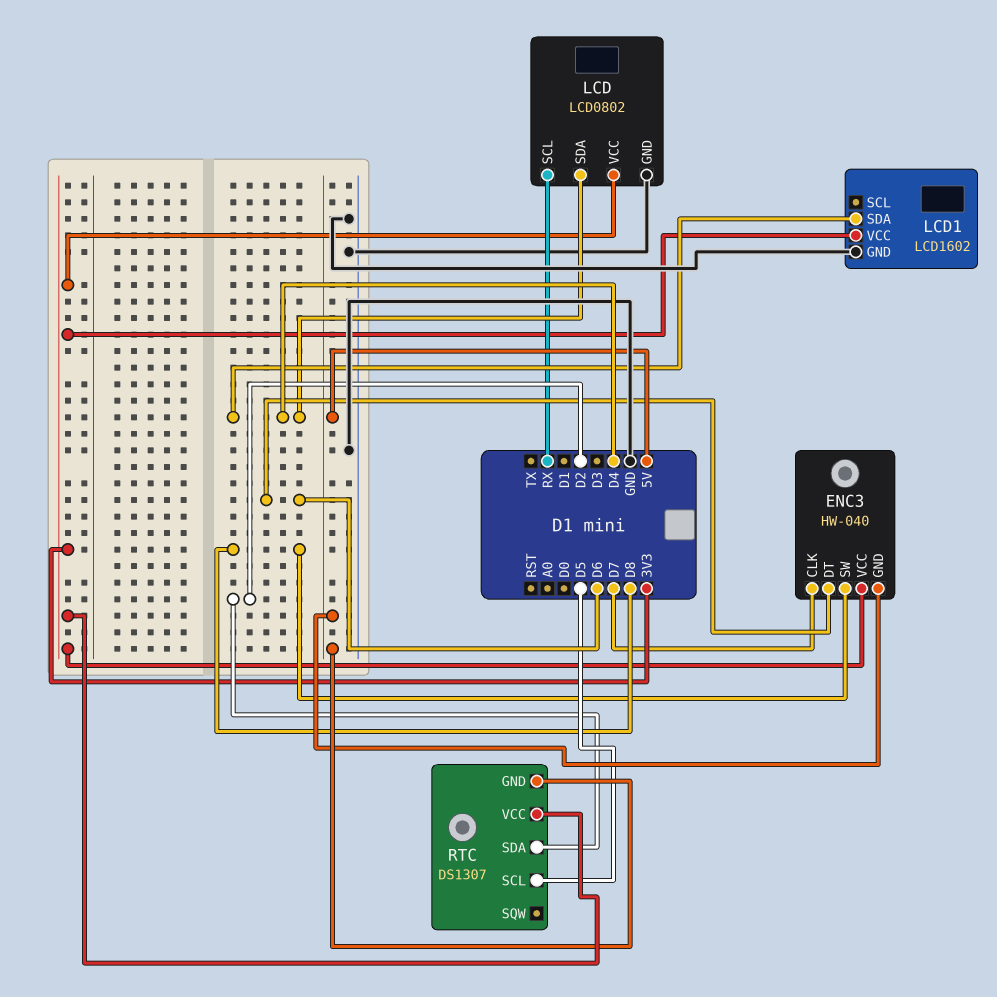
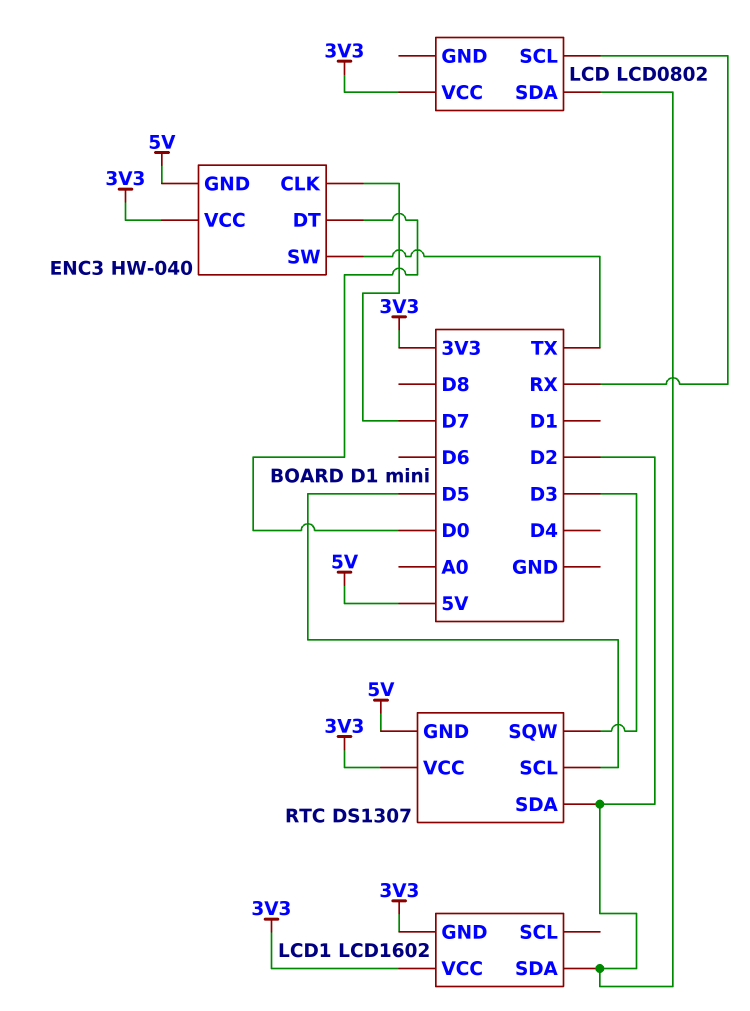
ENC3 pin DT: D6 -> D0
ENC3 pin SW: D8 -> TX
LCD pin GND: GND -> none
LCD pin SDA: D4 -> D2
LCD1 pin GND: GND -> 3V3
LCD1 pin SDA: D4 -> D2
RTC pin SQW: none -> D3

